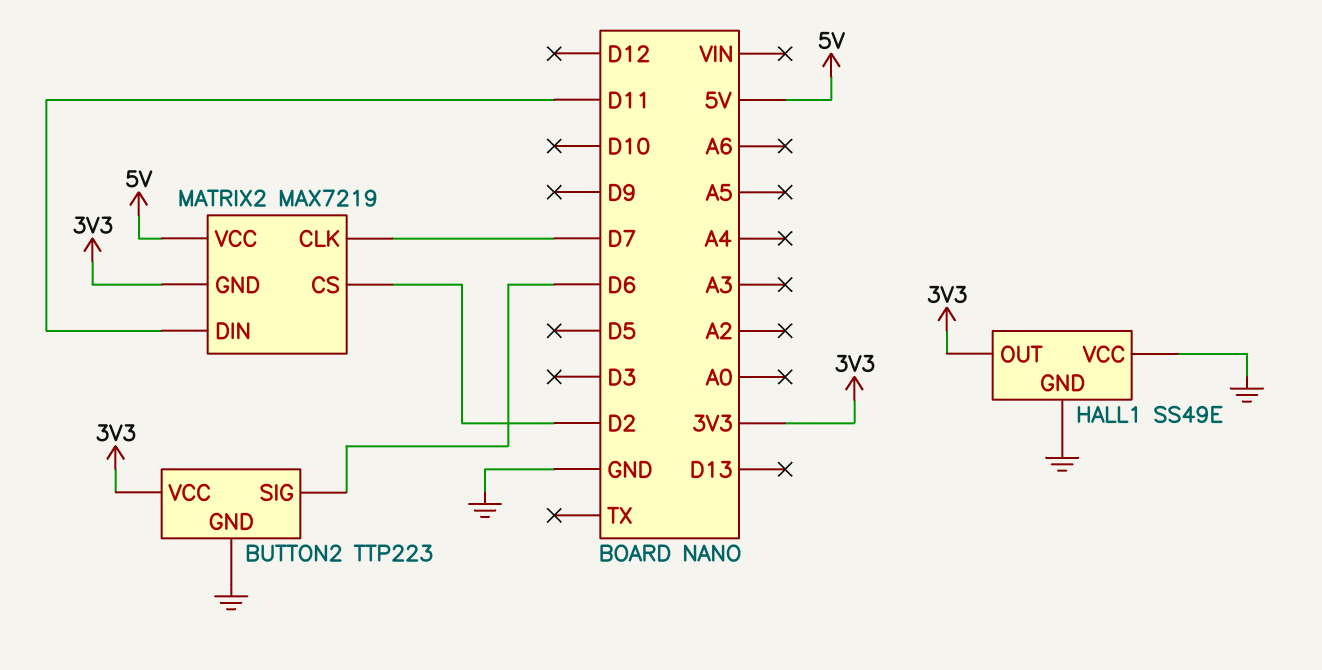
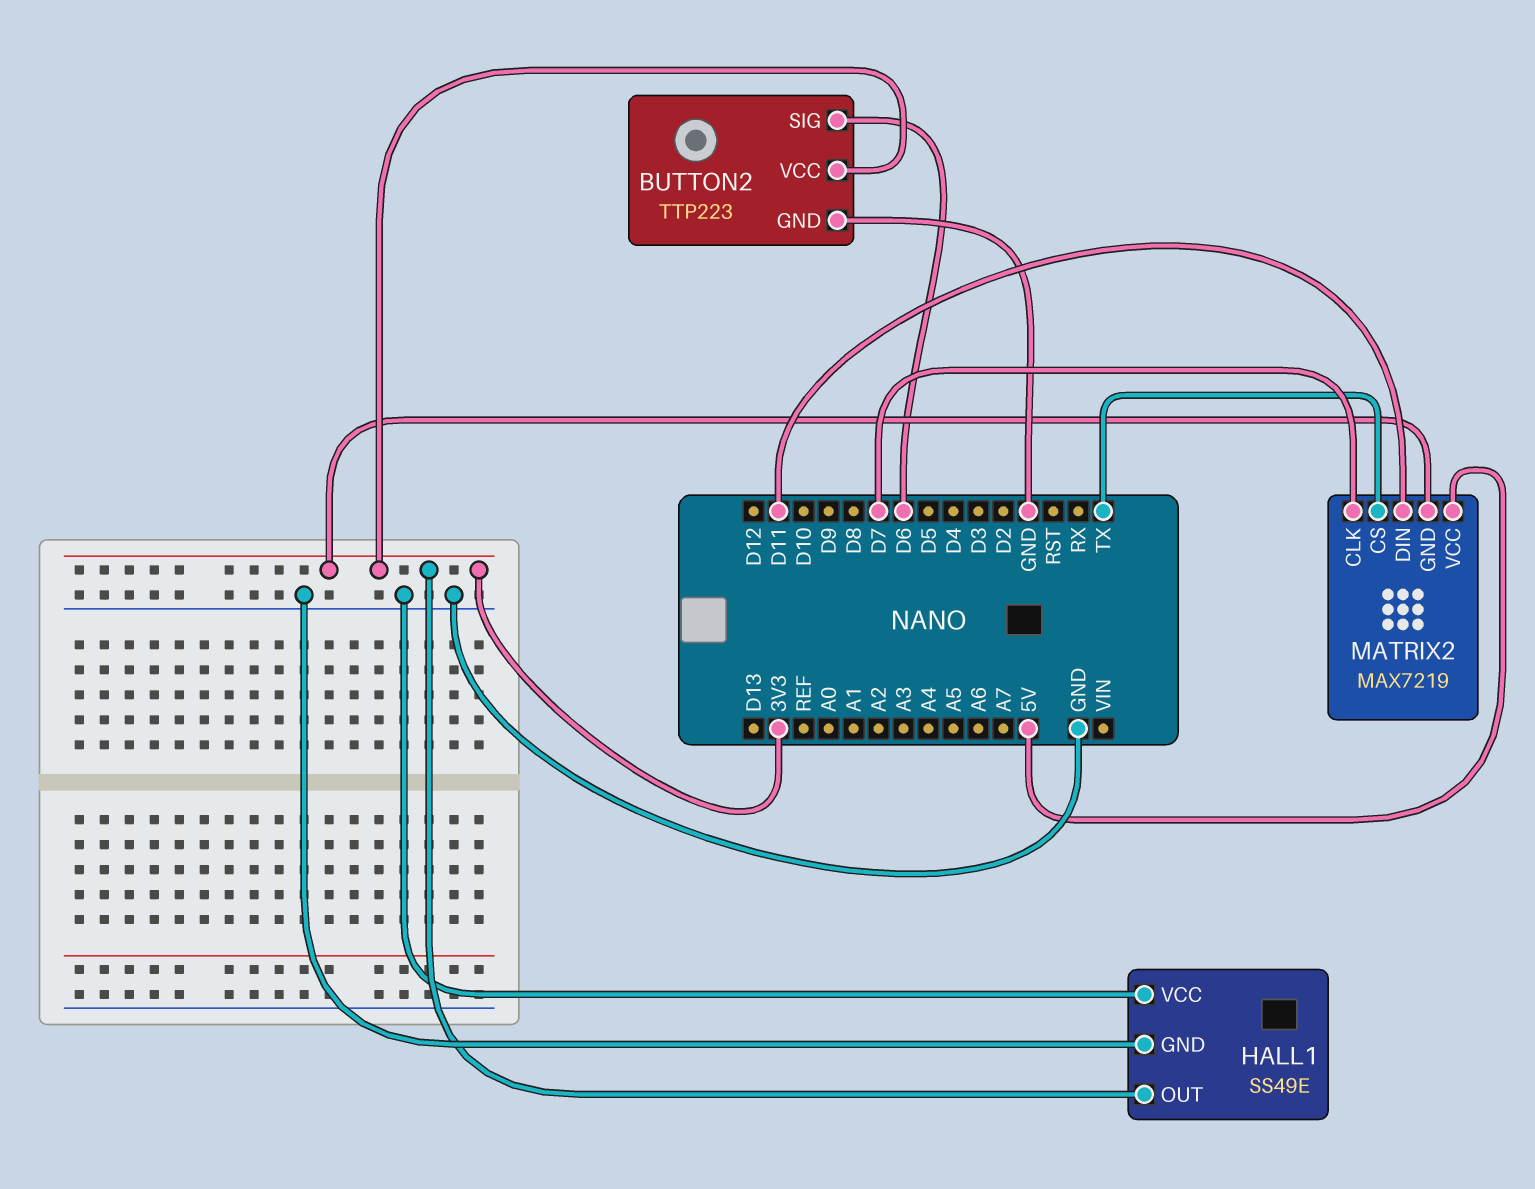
MATRIX2 pin CS: D2 -> TX

